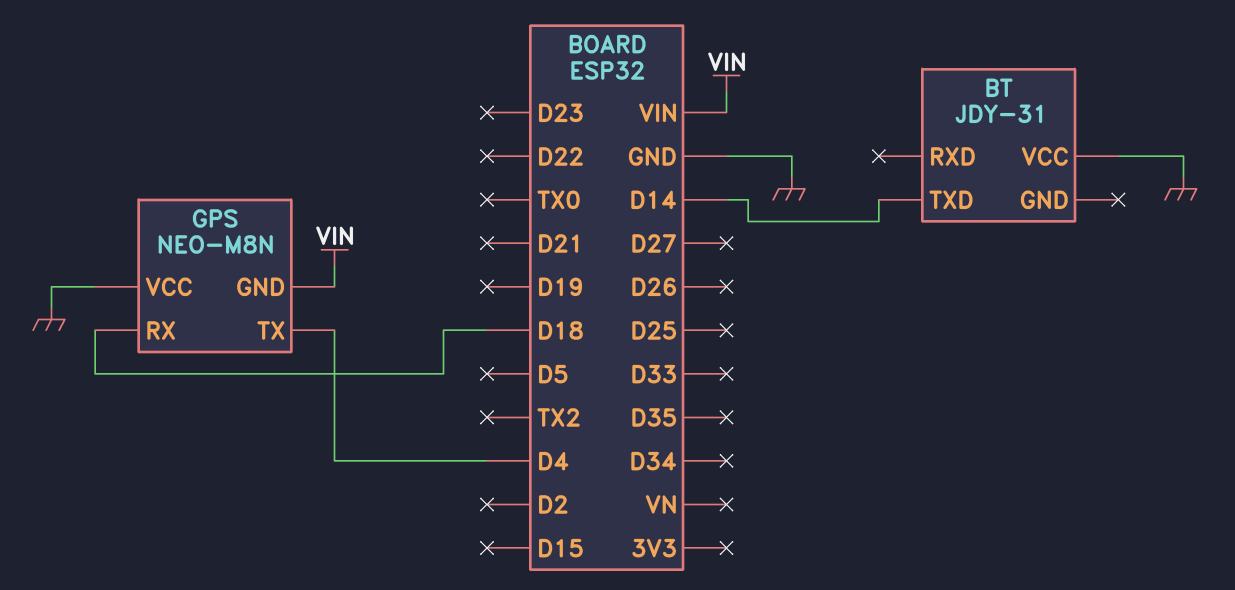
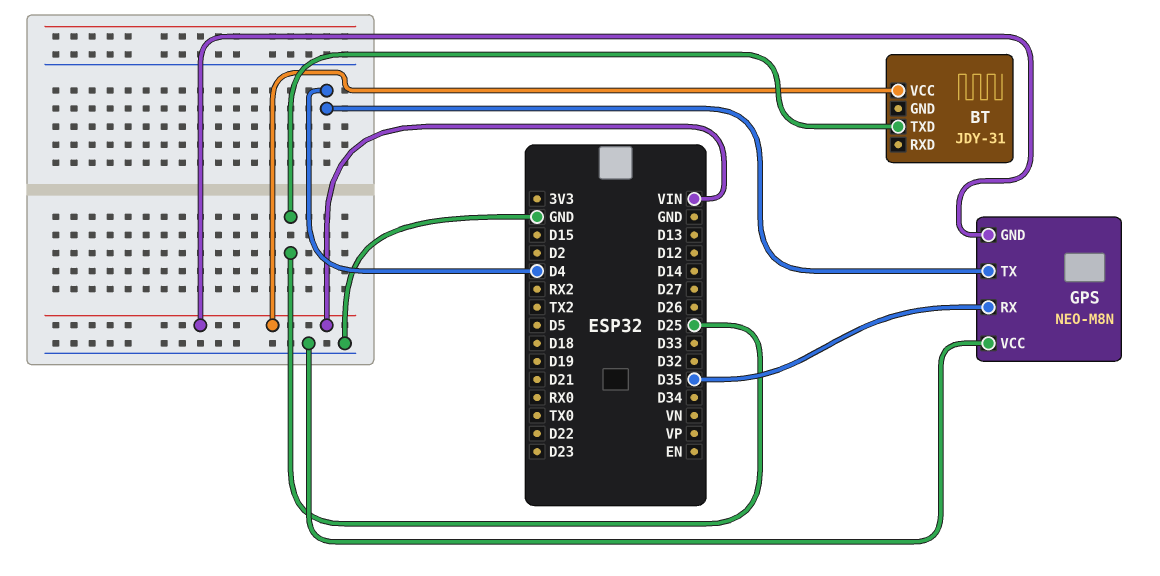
BT pin TXD: D14 -> D25
BT pin VCC: GND -> VIN
GPS pin RX: D18 -> D35

